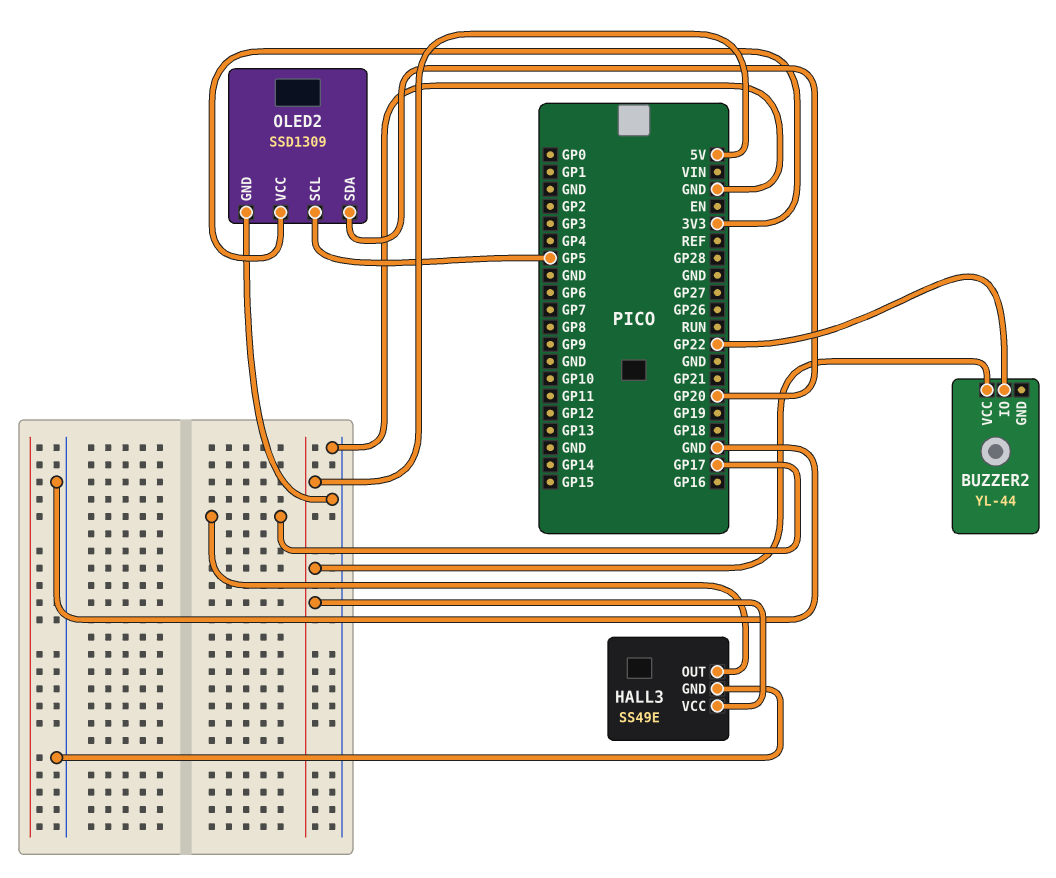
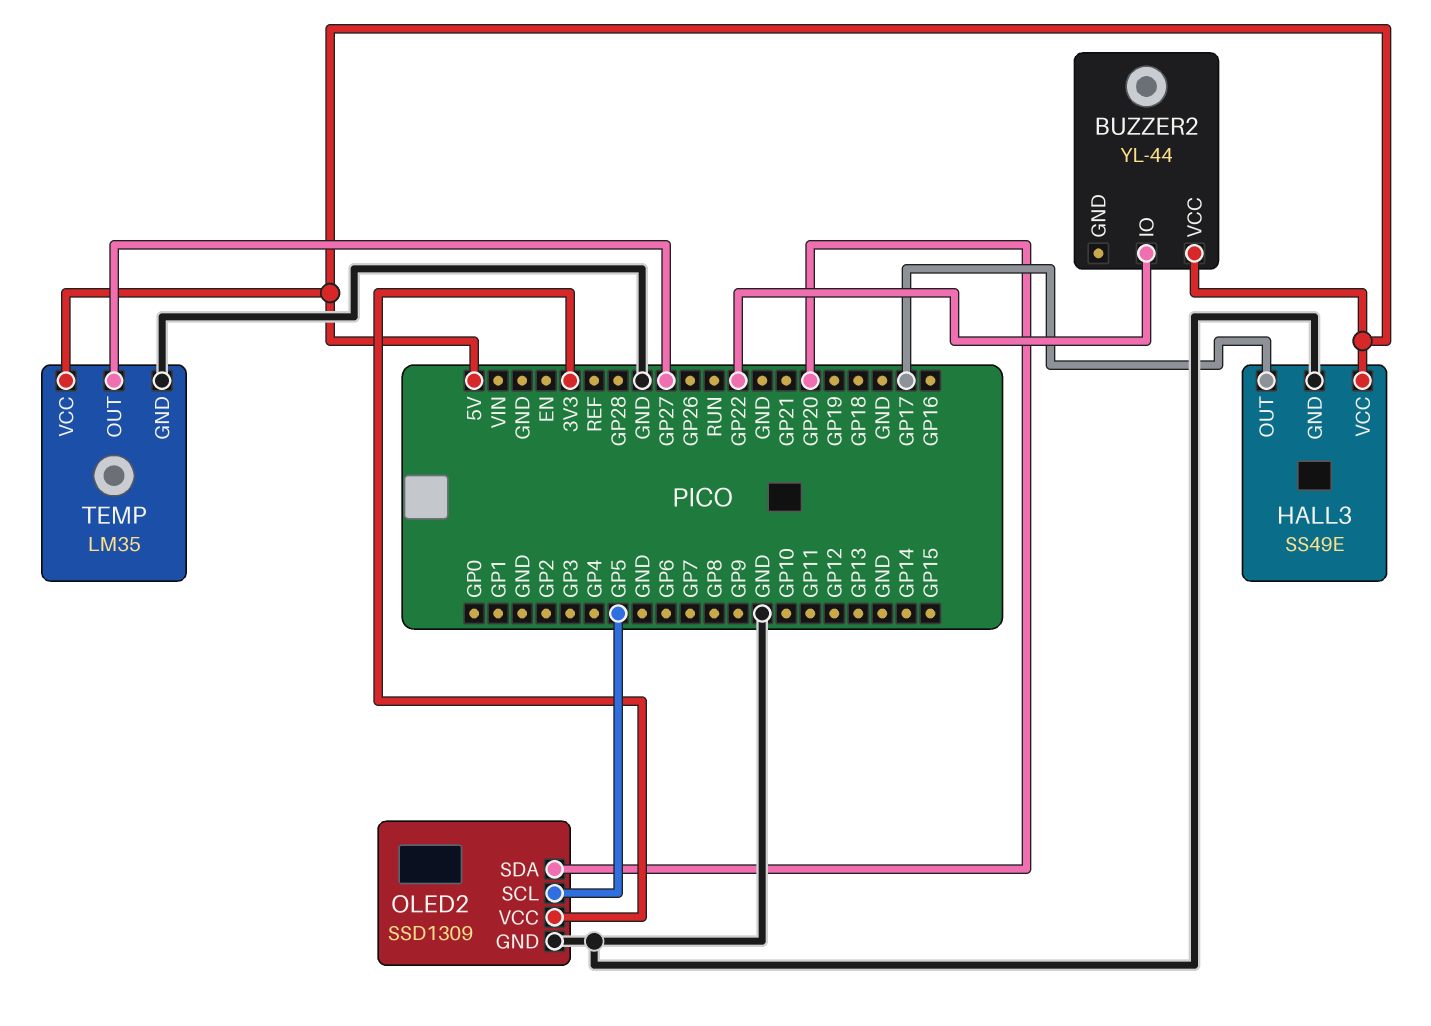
TEMP: none -> LM35
TEMP pin GND: none -> GND
TEMP pin OUT: none -> GP27
TEMP pin VCC: none -> 5V

